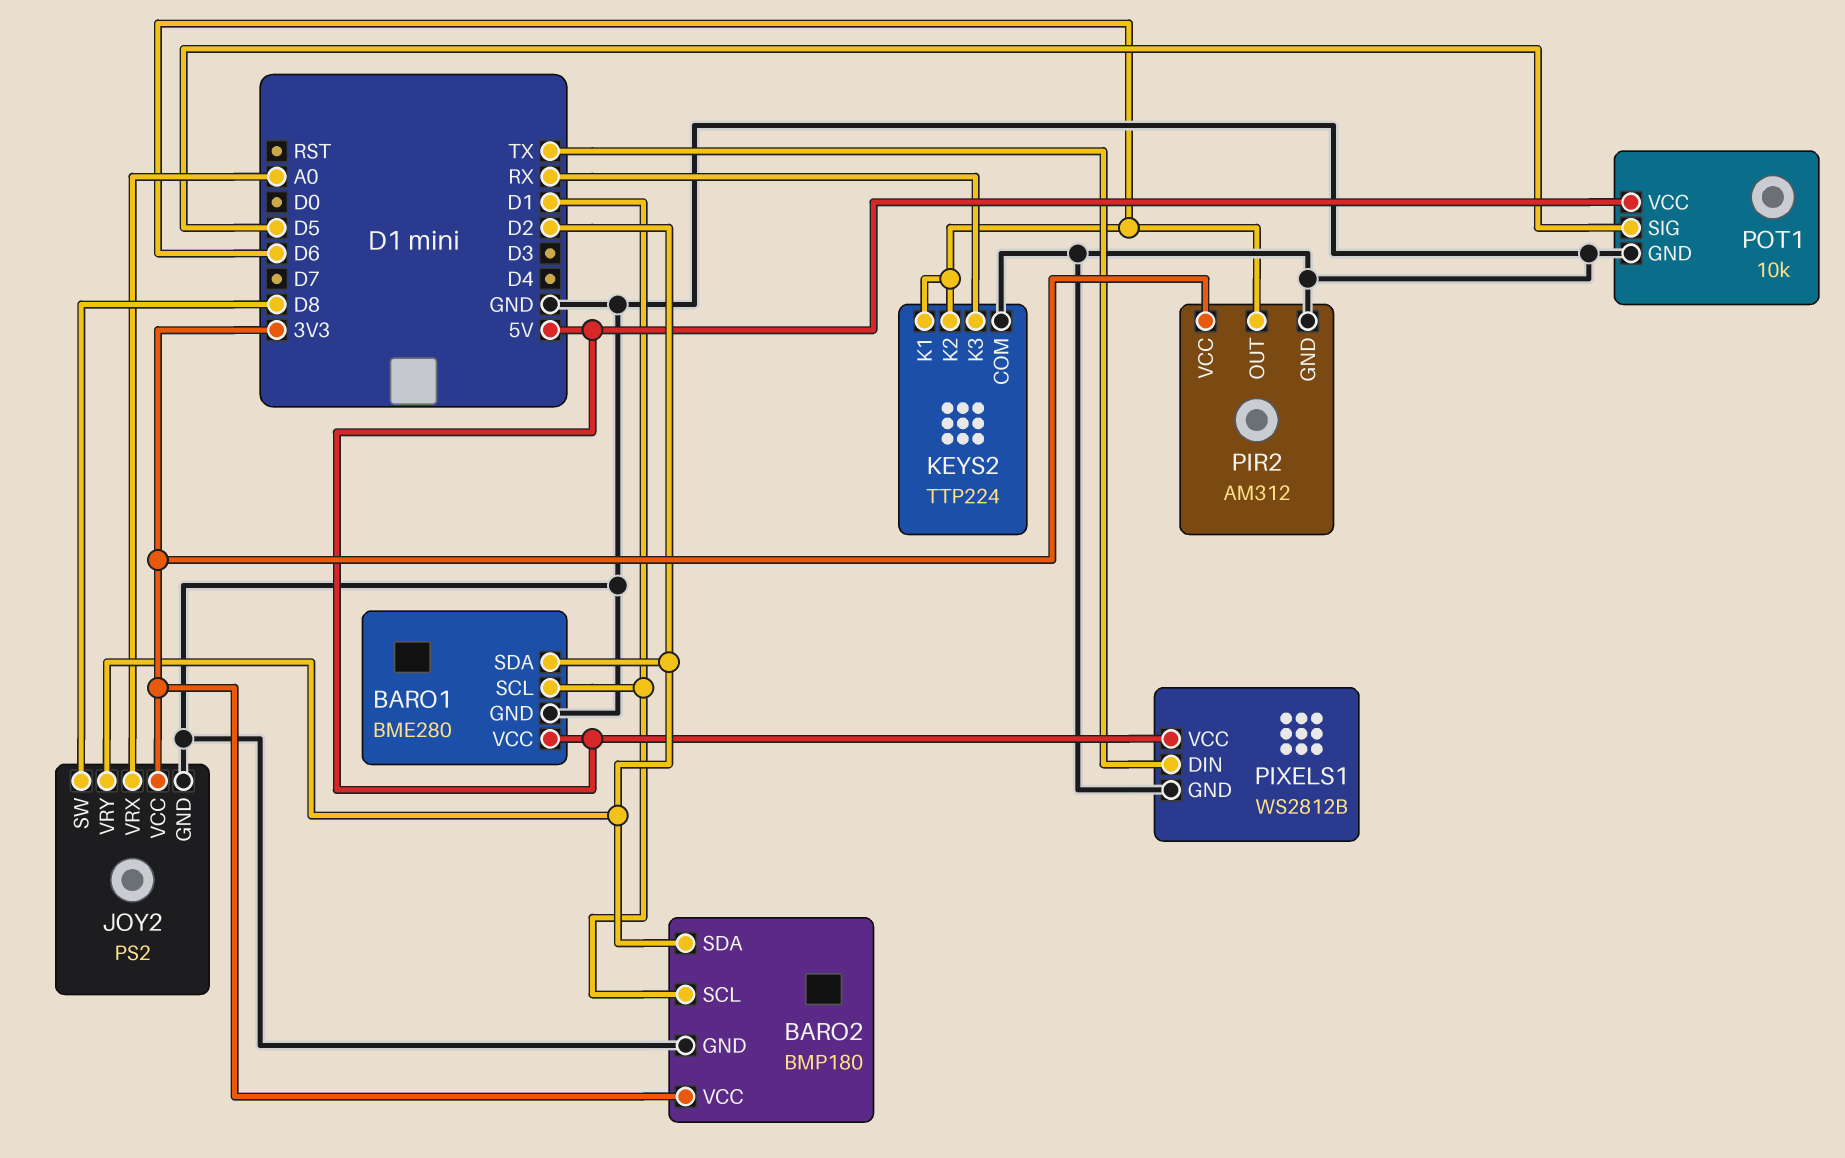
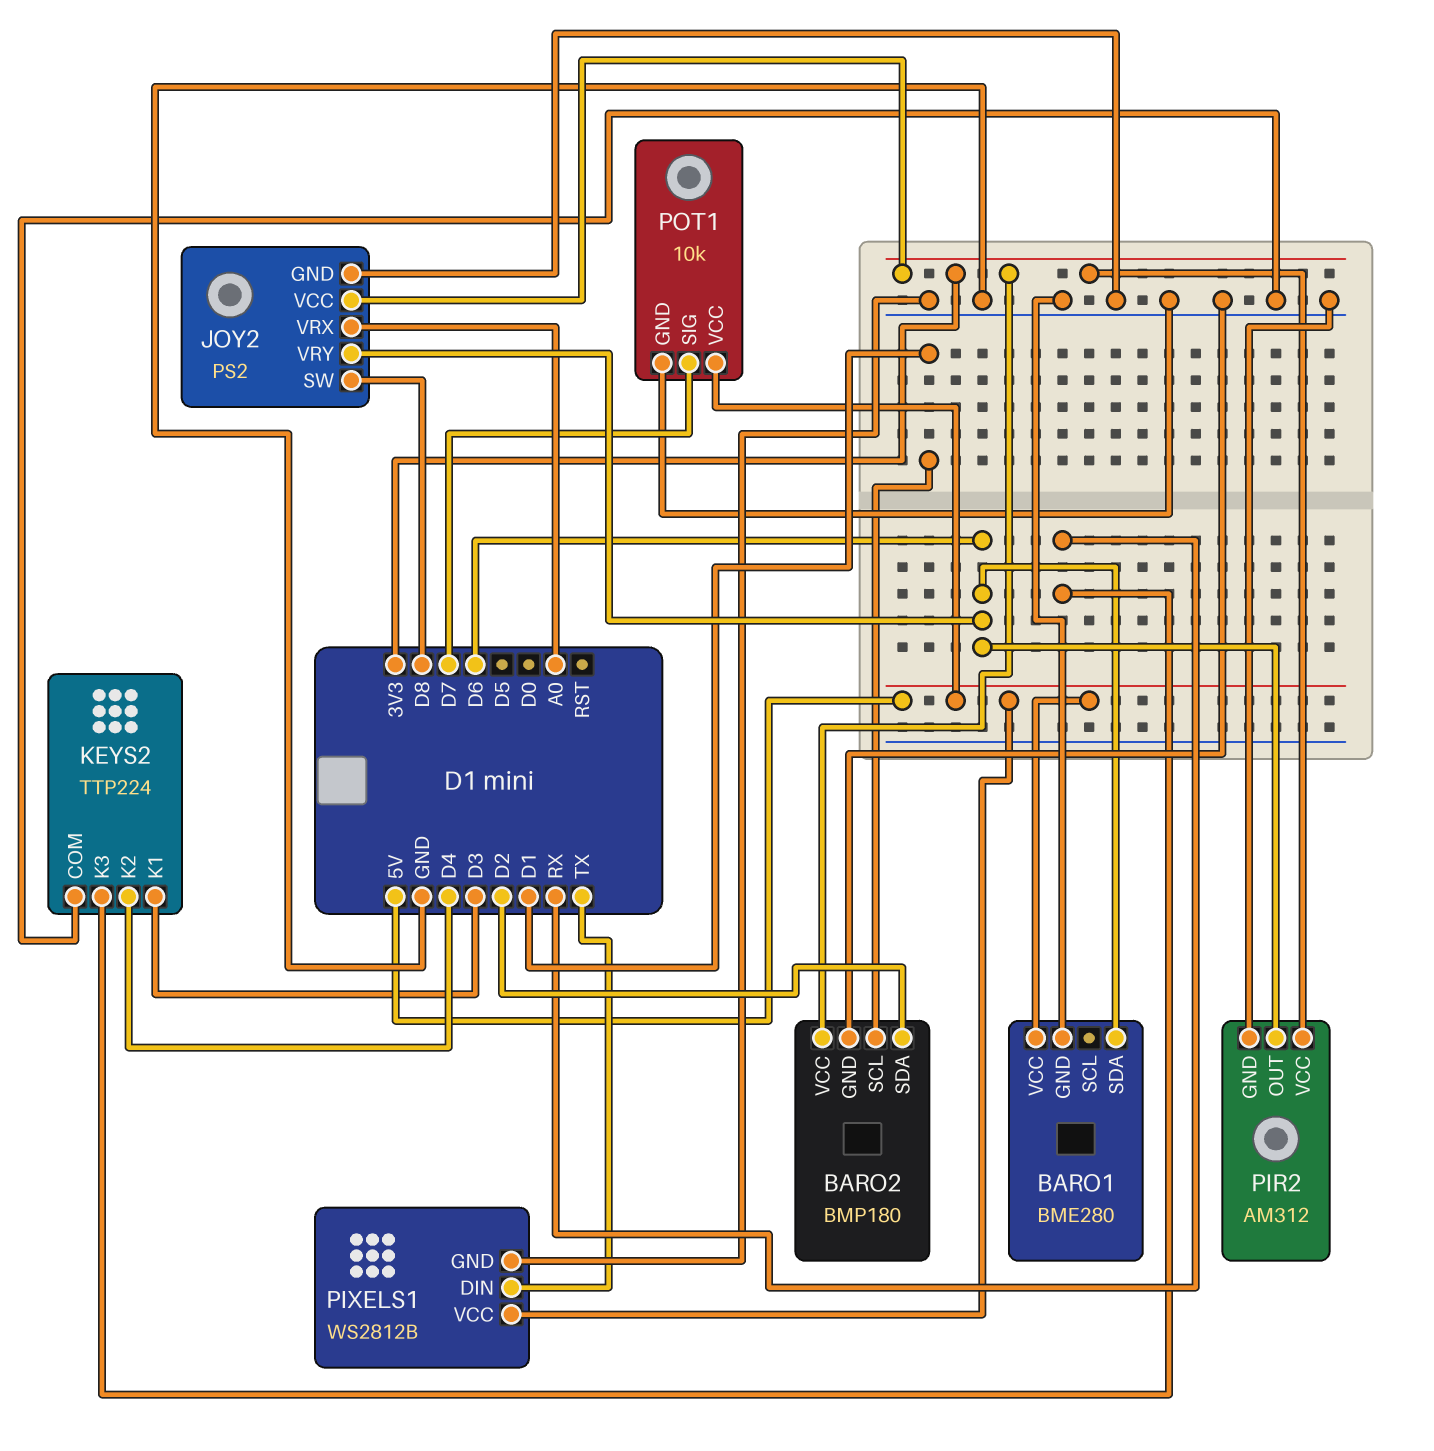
BARO1 pin SCL: D1 -> none
BARO1 pin SDA: D2 -> D6
JOY2 pin VRY: D2 -> D6
KEYS2 pin K1: D6 -> D3
KEYS2 pin K2: D6 -> D4
POT1 pin SIG: D5 -> D7

